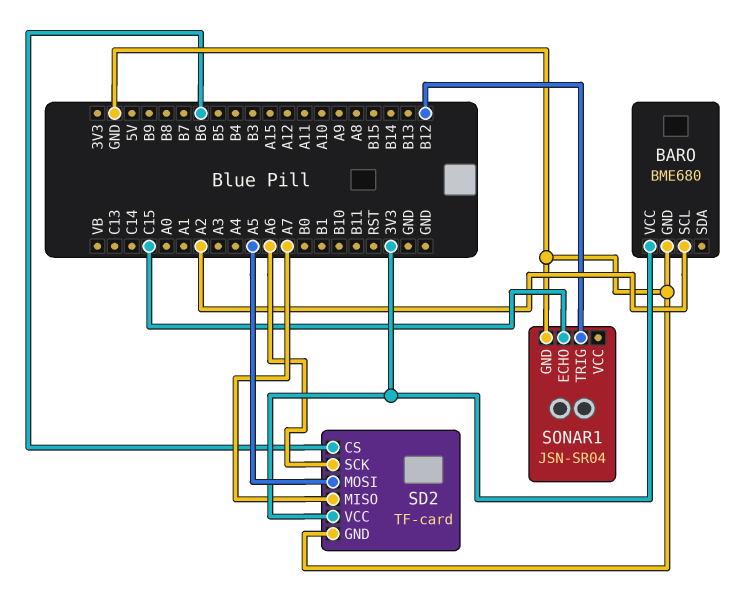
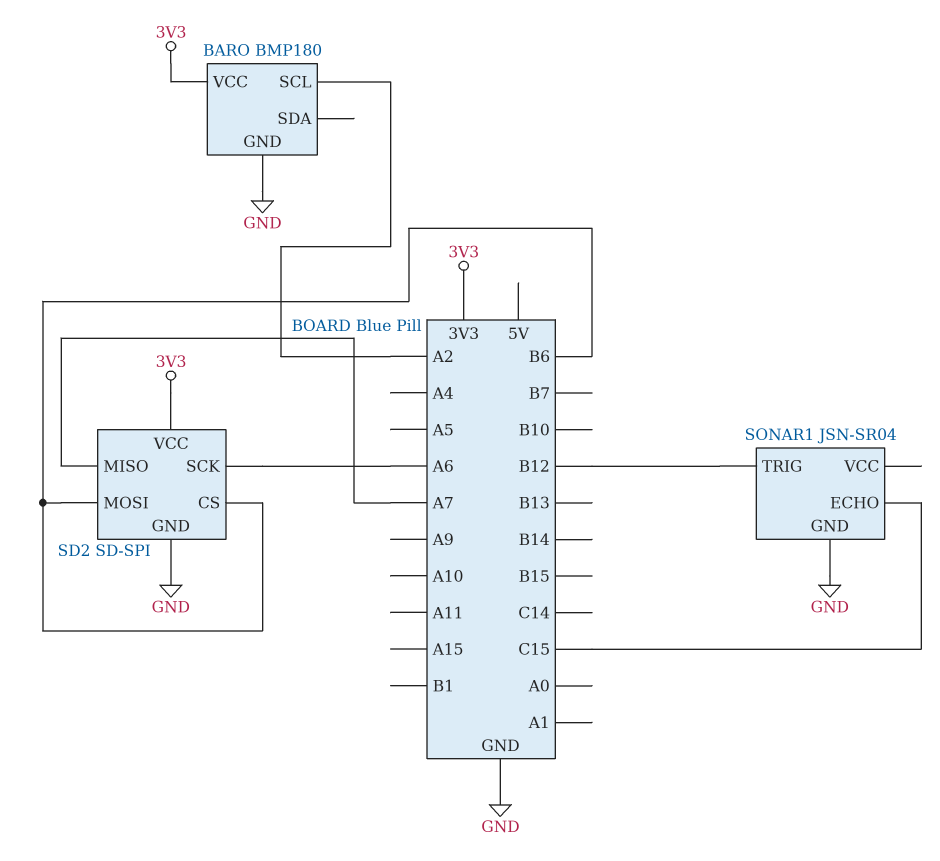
BARO: BME680 -> BMP180
SD2: TF-card -> SD-SPI
SD2 pin MOSI: A5 -> B6

